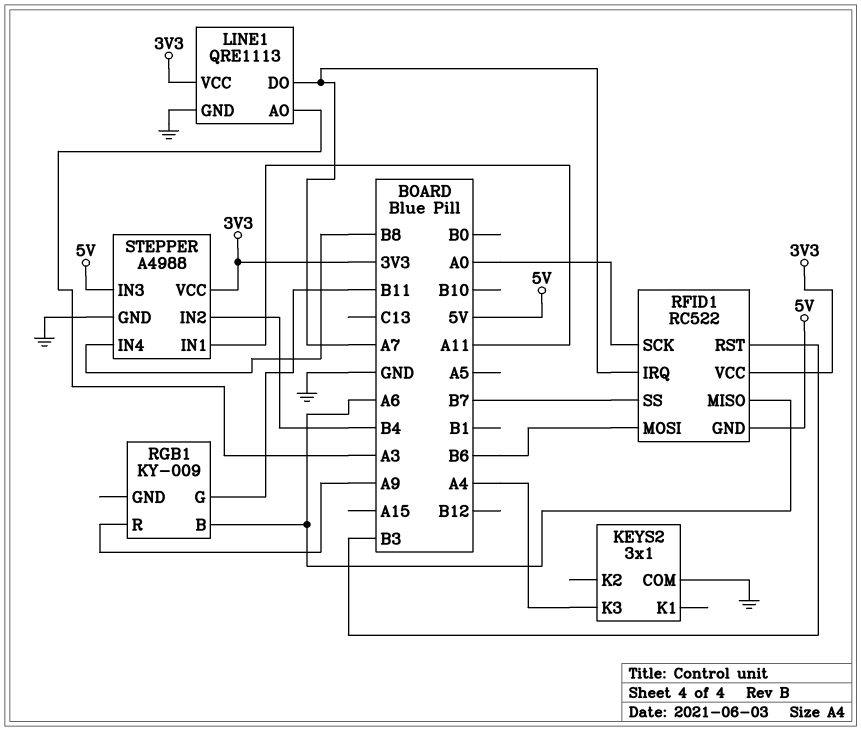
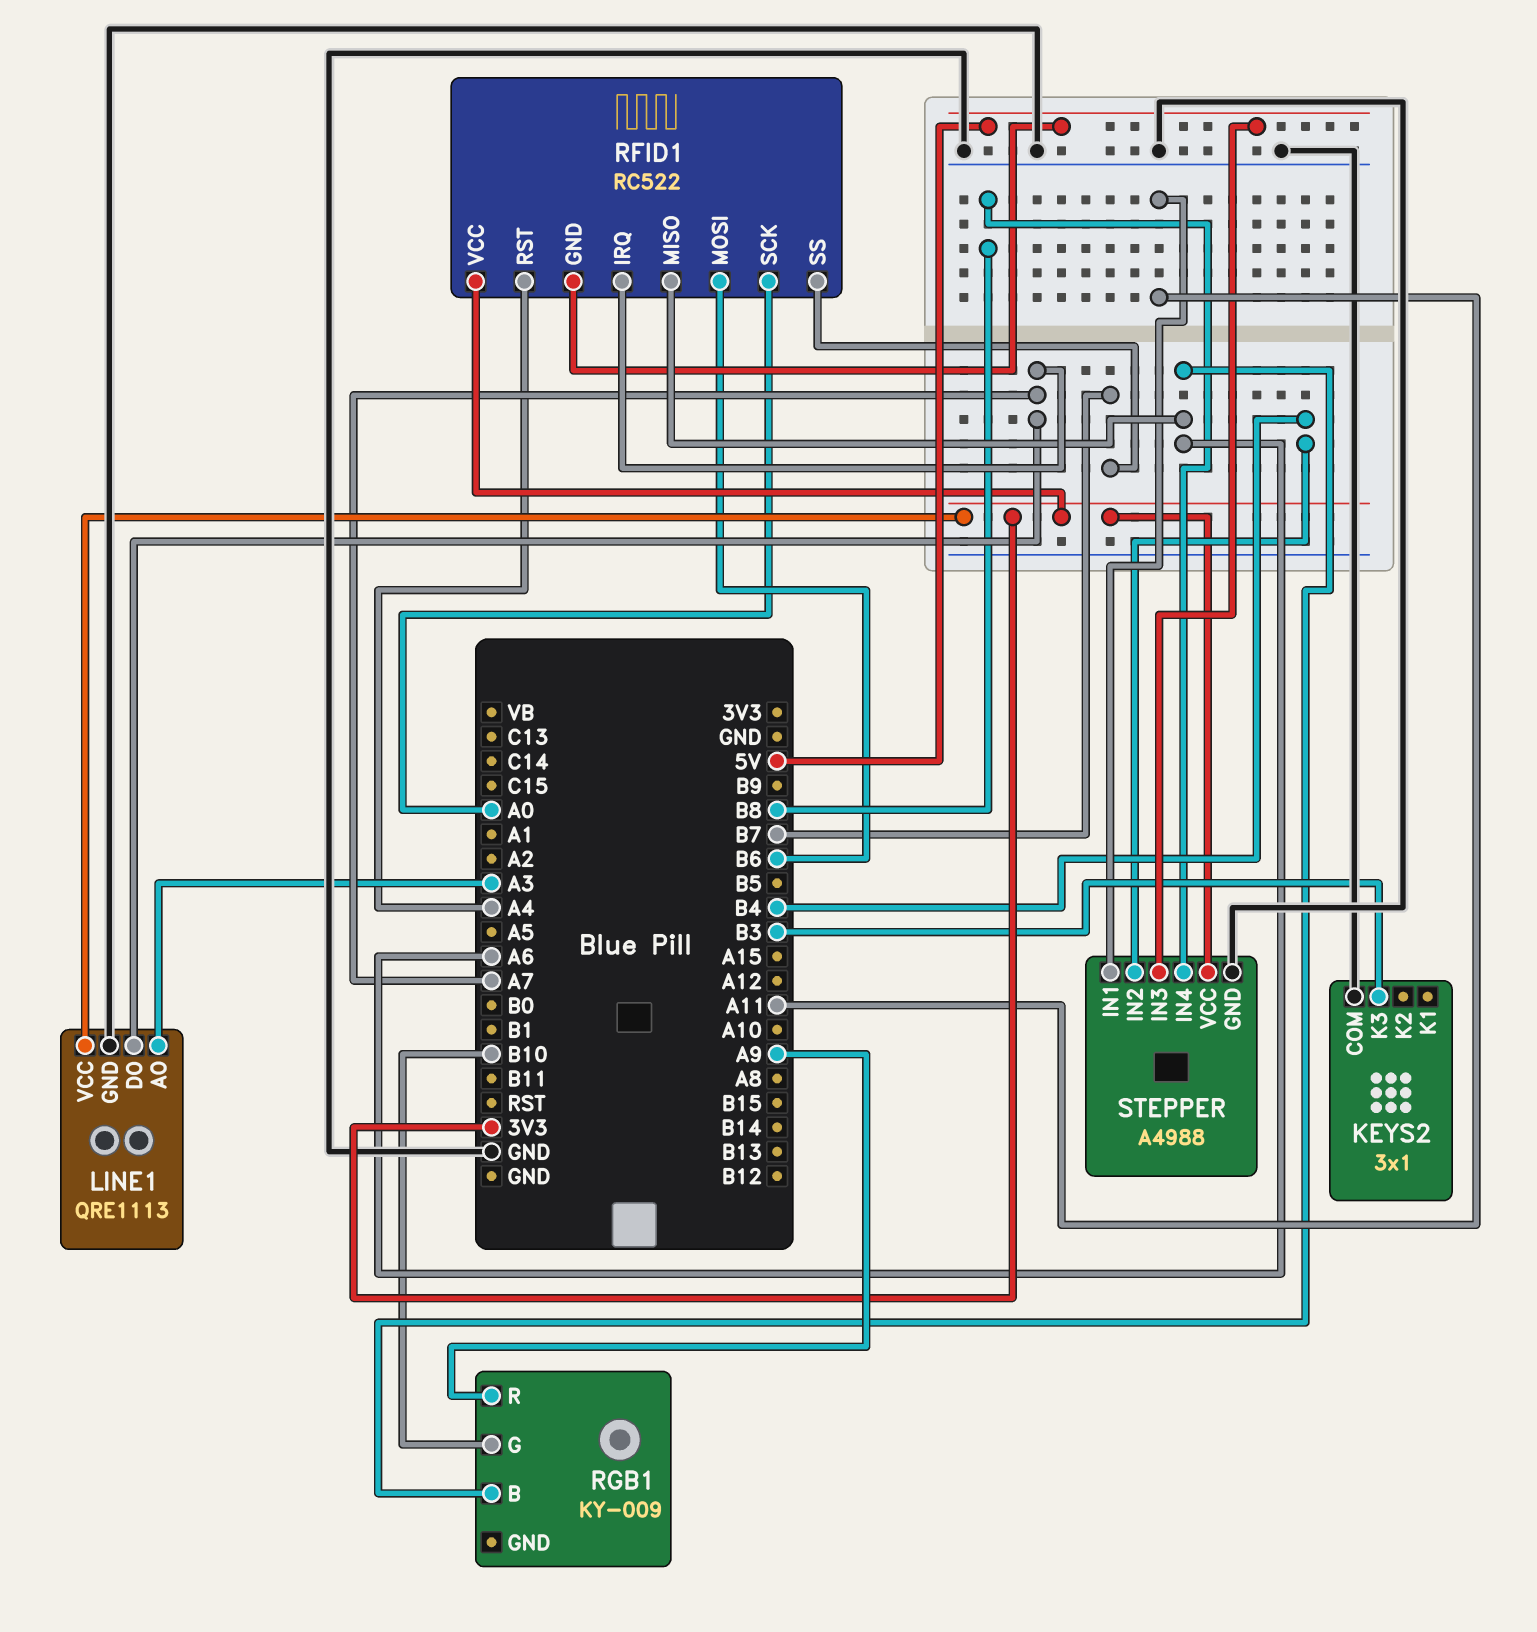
KEYS2 pin K3: A4 -> B3
RFID1 pin RST: B3 -> A4
RGB1 pin G: B11 -> B10

